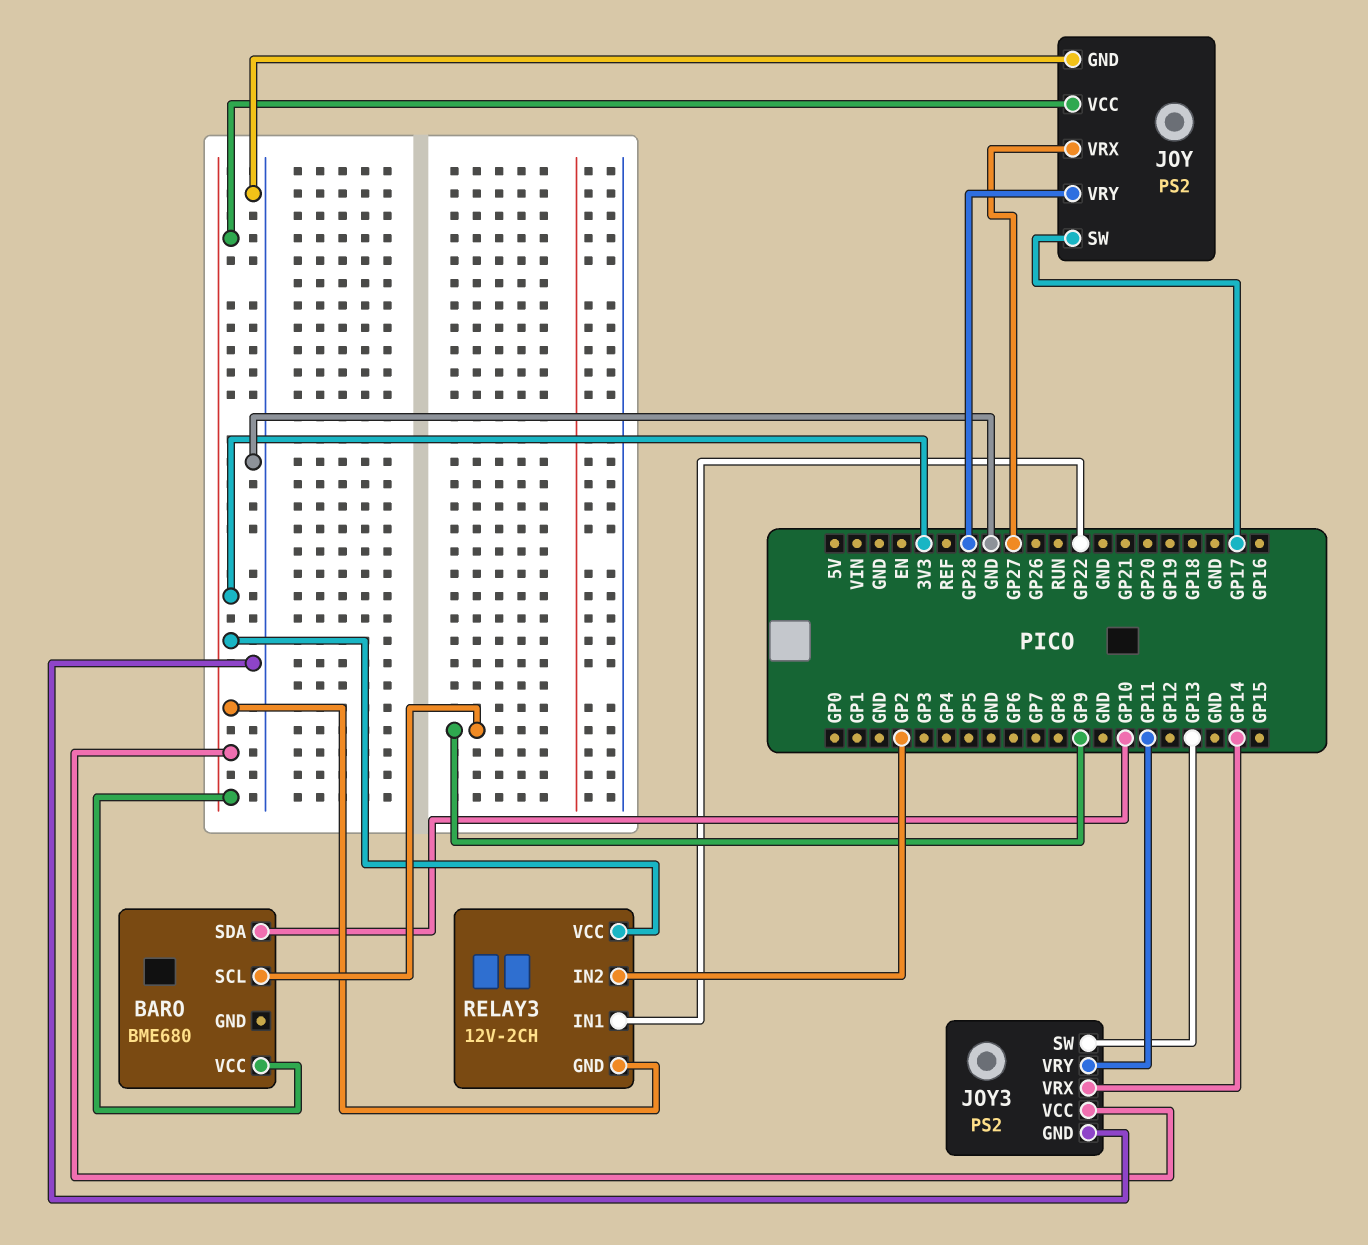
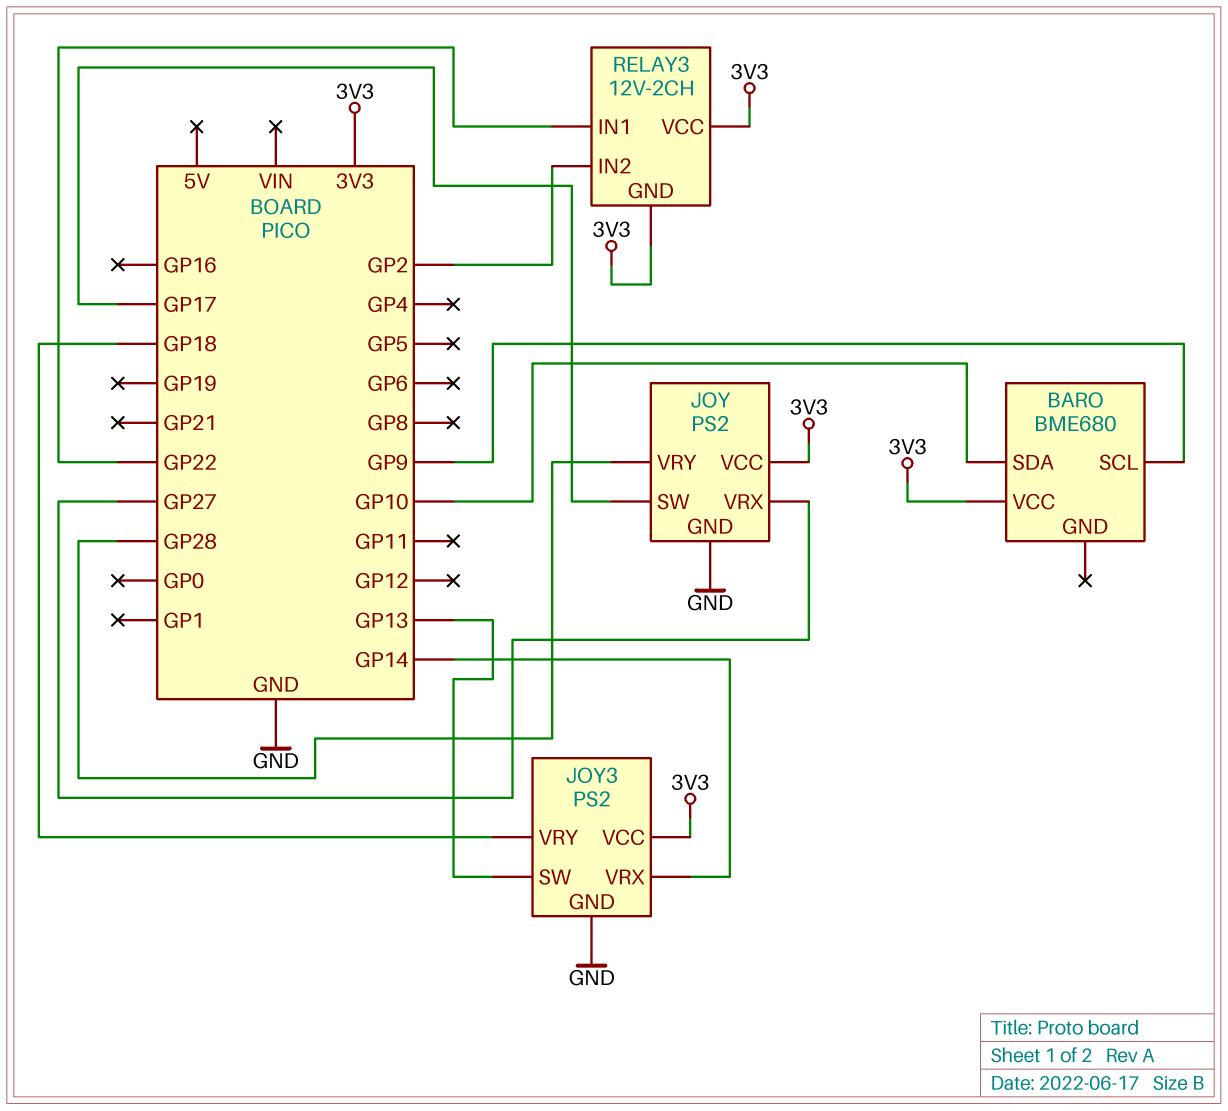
JOY3 pin VRY: GP11 -> GP18

